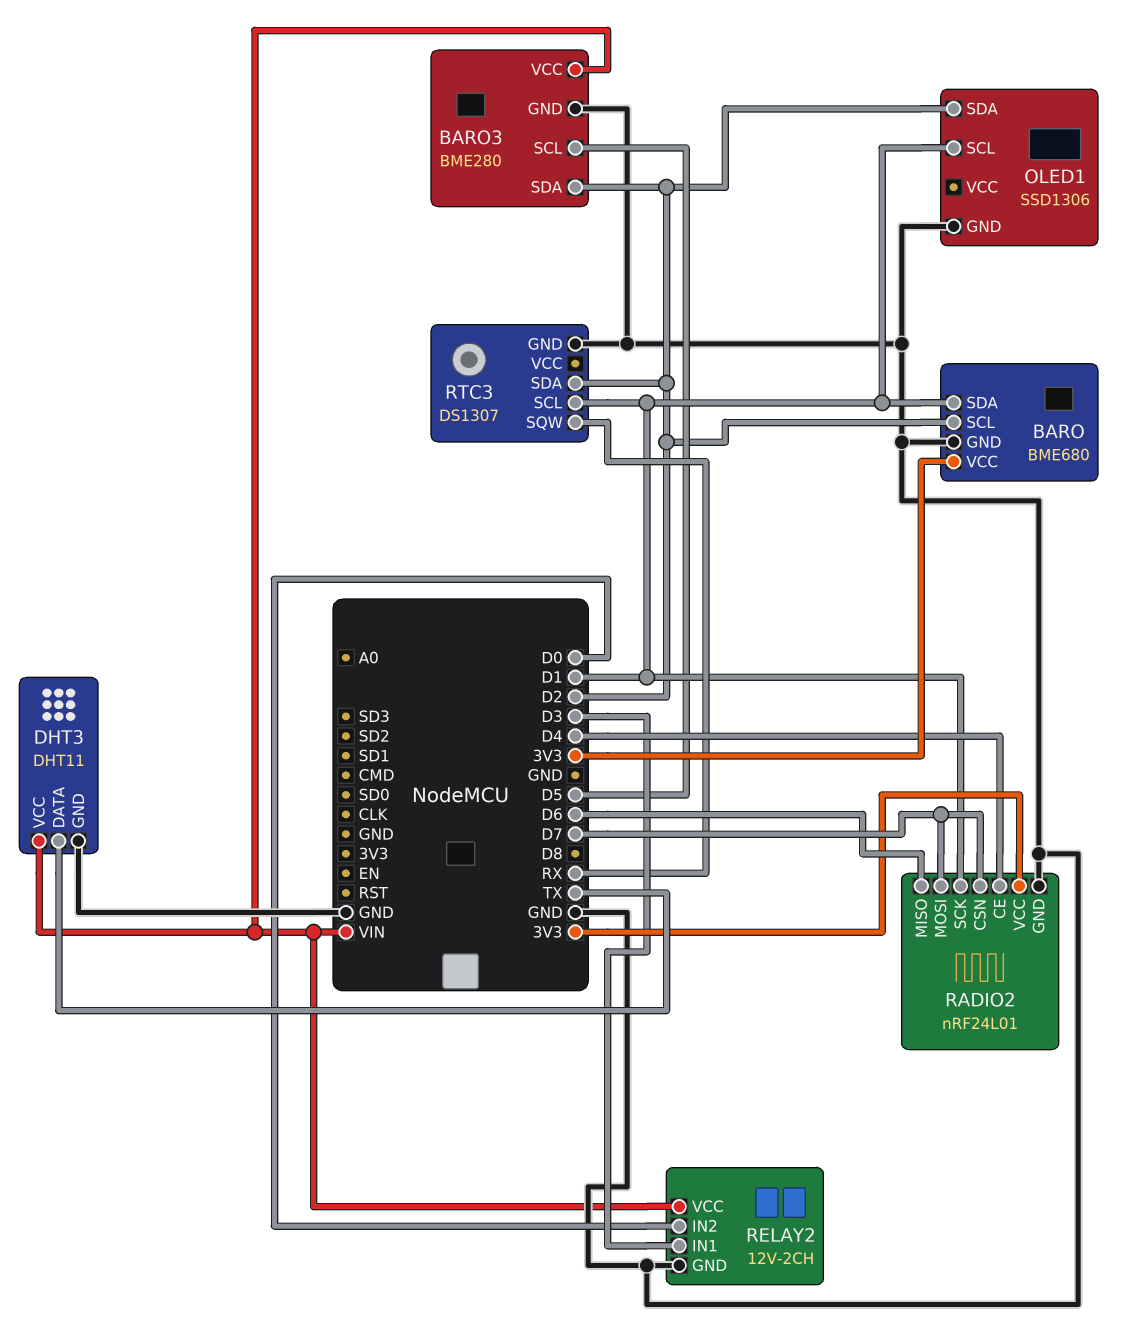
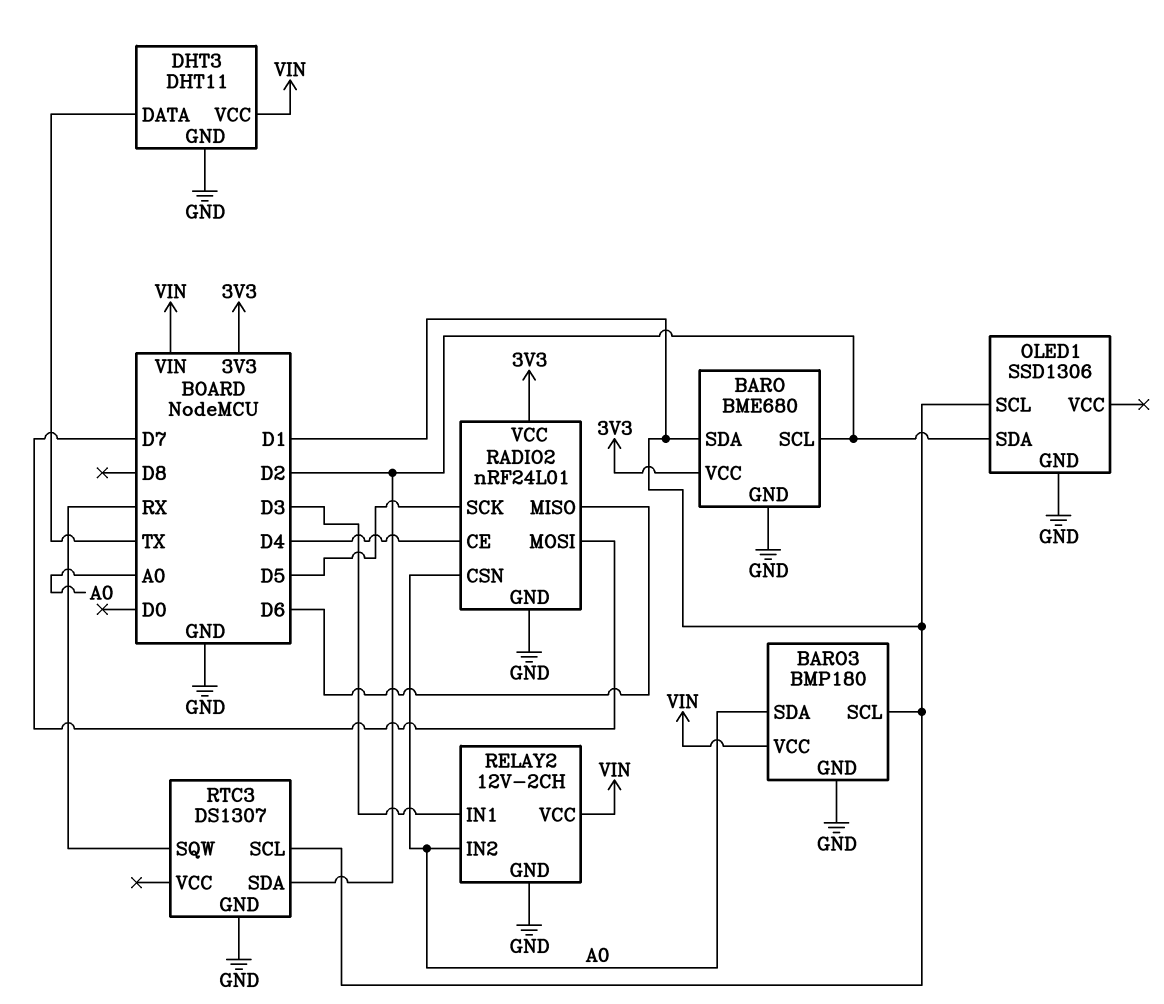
BARO3: BME280 -> BMP180
BARO3 pin SCL: D5 -> D1
BARO3 pin SDA: D2 -> A0
RADIO2 pin CSN: D7 -> A0
RADIO2 pin SCK: D1 -> D5
RELAY2 pin IN2: D0 -> A0

